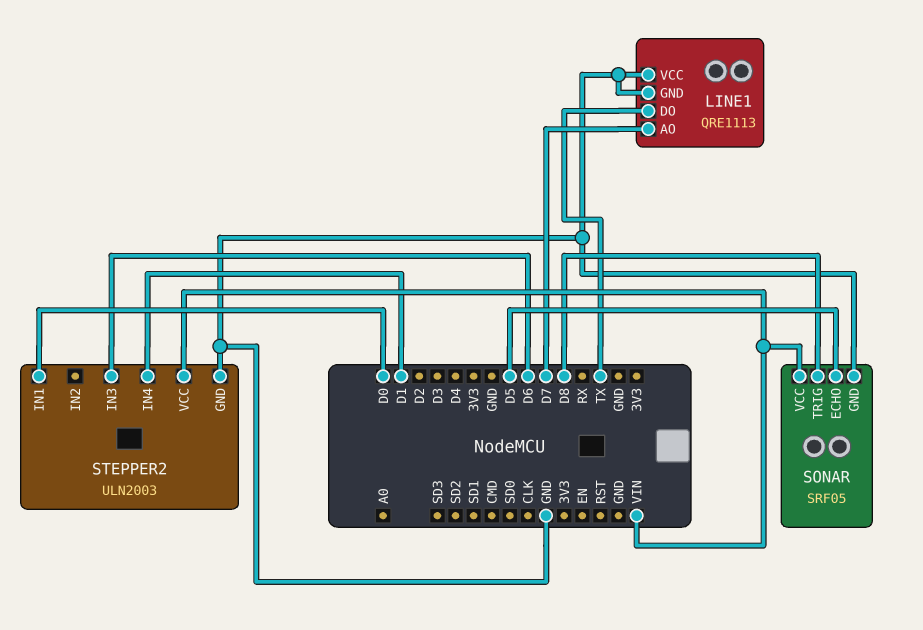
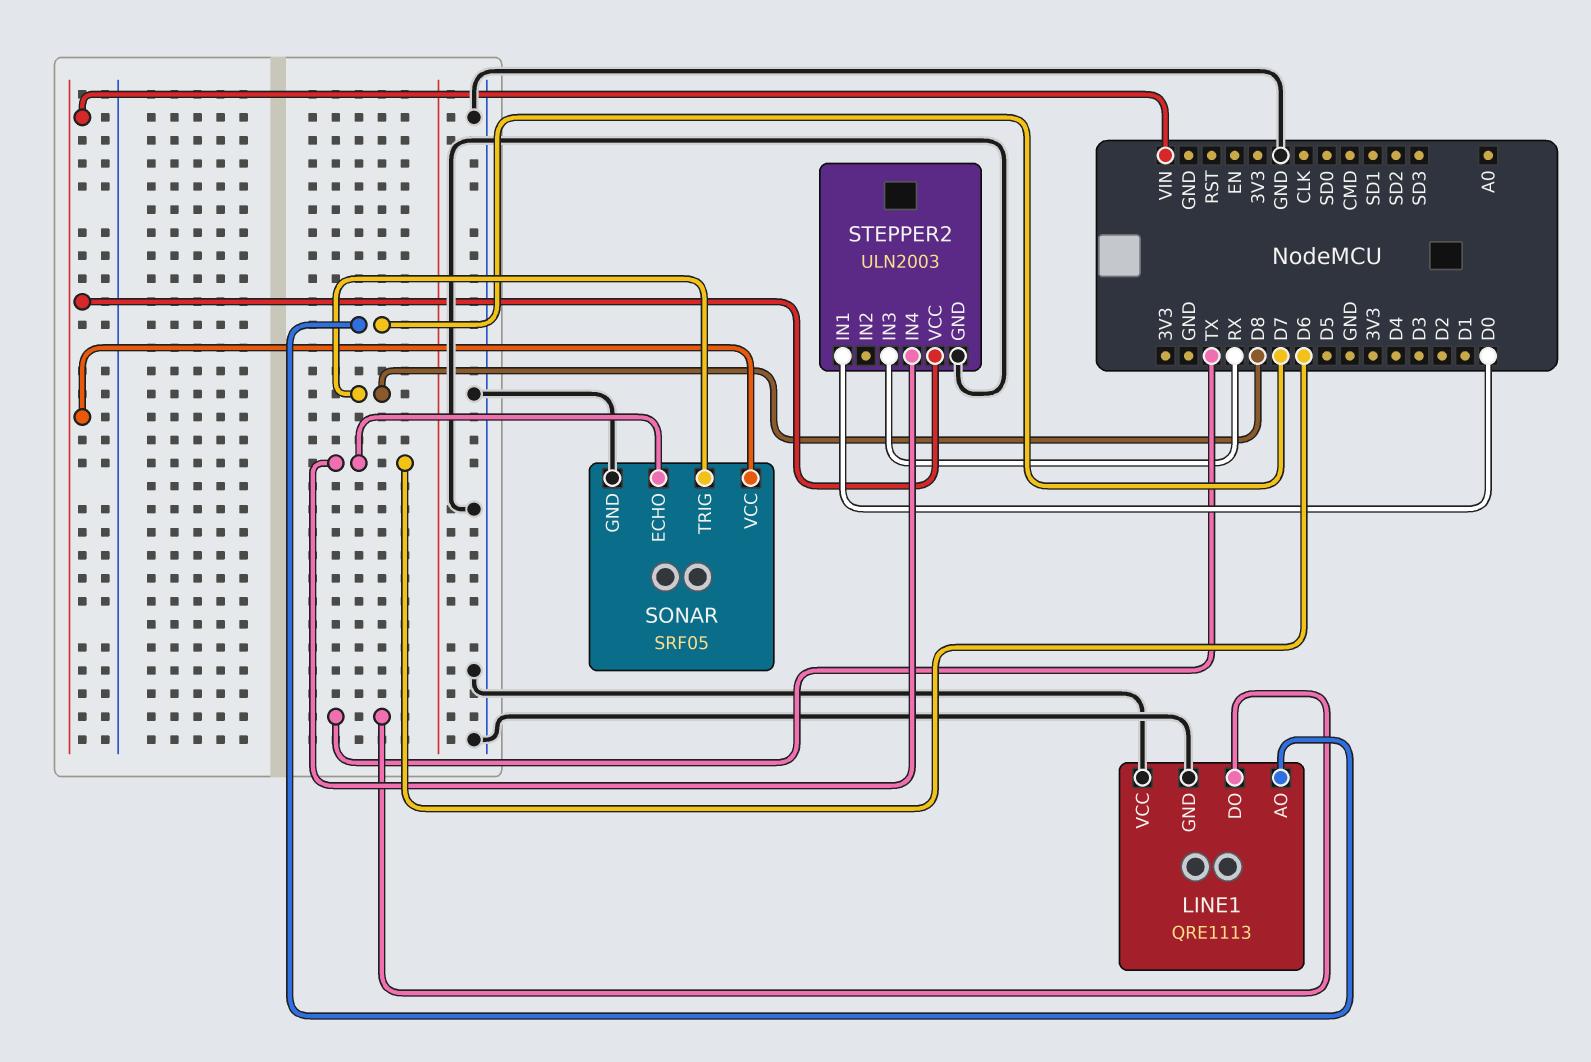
SONAR pin ECHO: D5 -> D6
STEPPER2 pin IN3: D6 -> RX
STEPPER2 pin IN4: D1 -> D6

